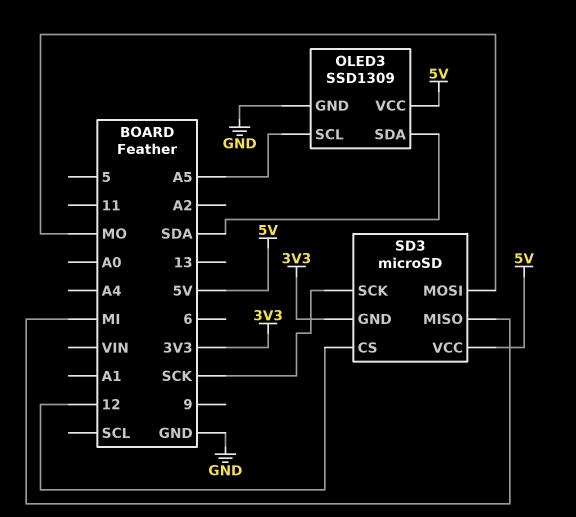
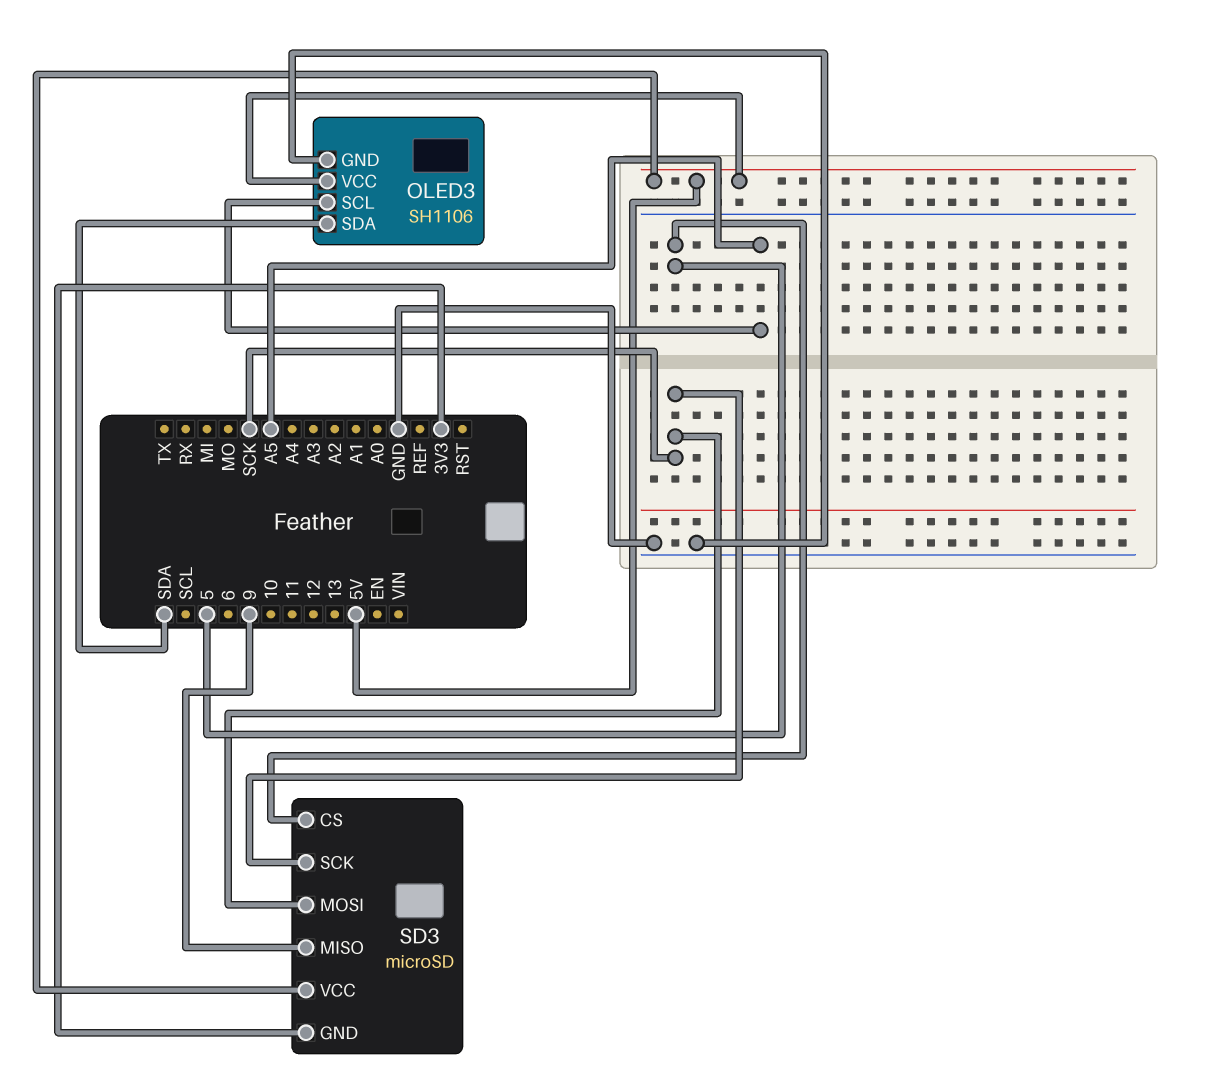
OLED3: SSD1309 -> SH1106
SD3 pin CS: 12 -> 5
SD3 pin MISO: MI -> 9
SD3 pin MOSI: MO -> SCK

